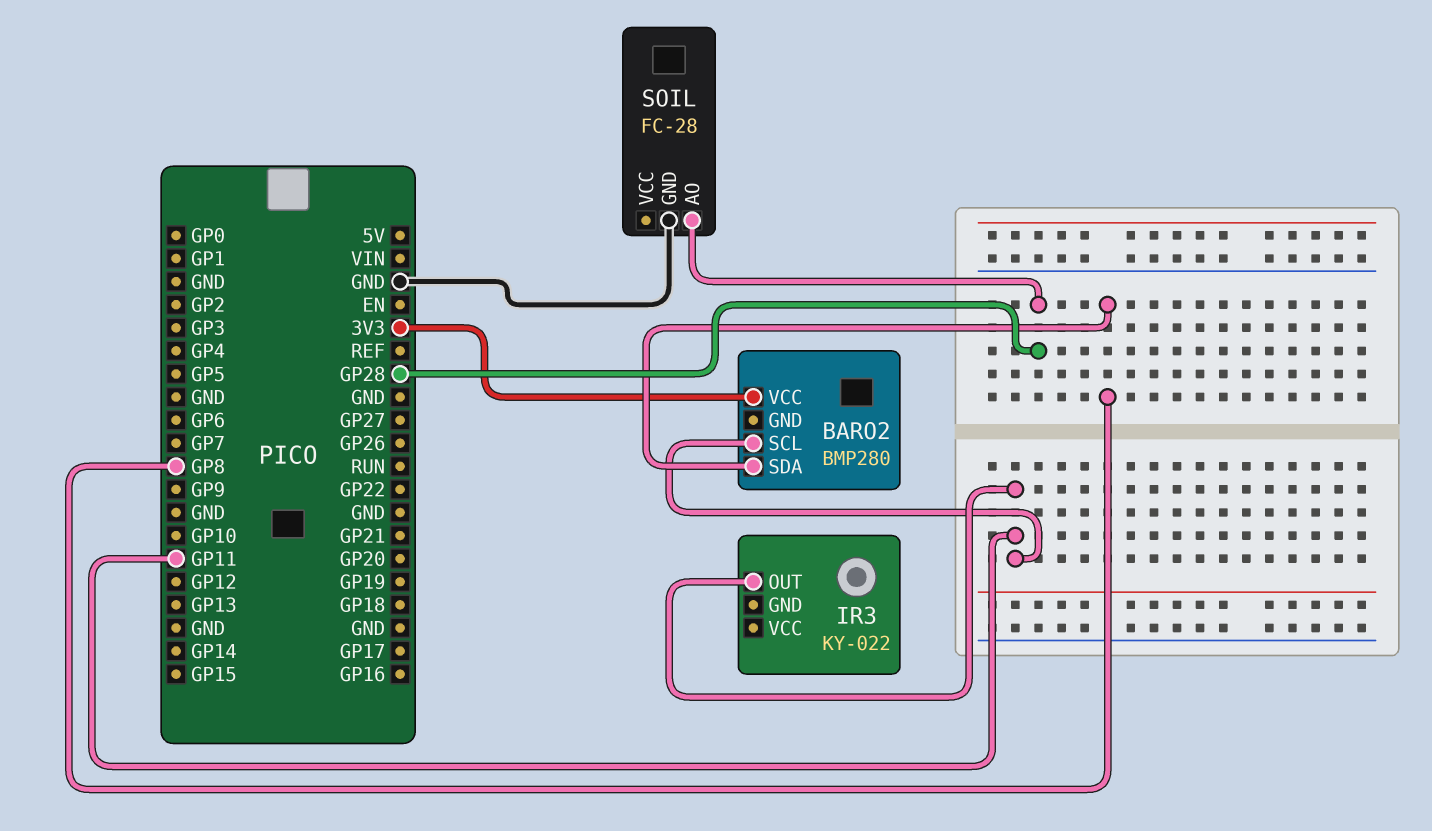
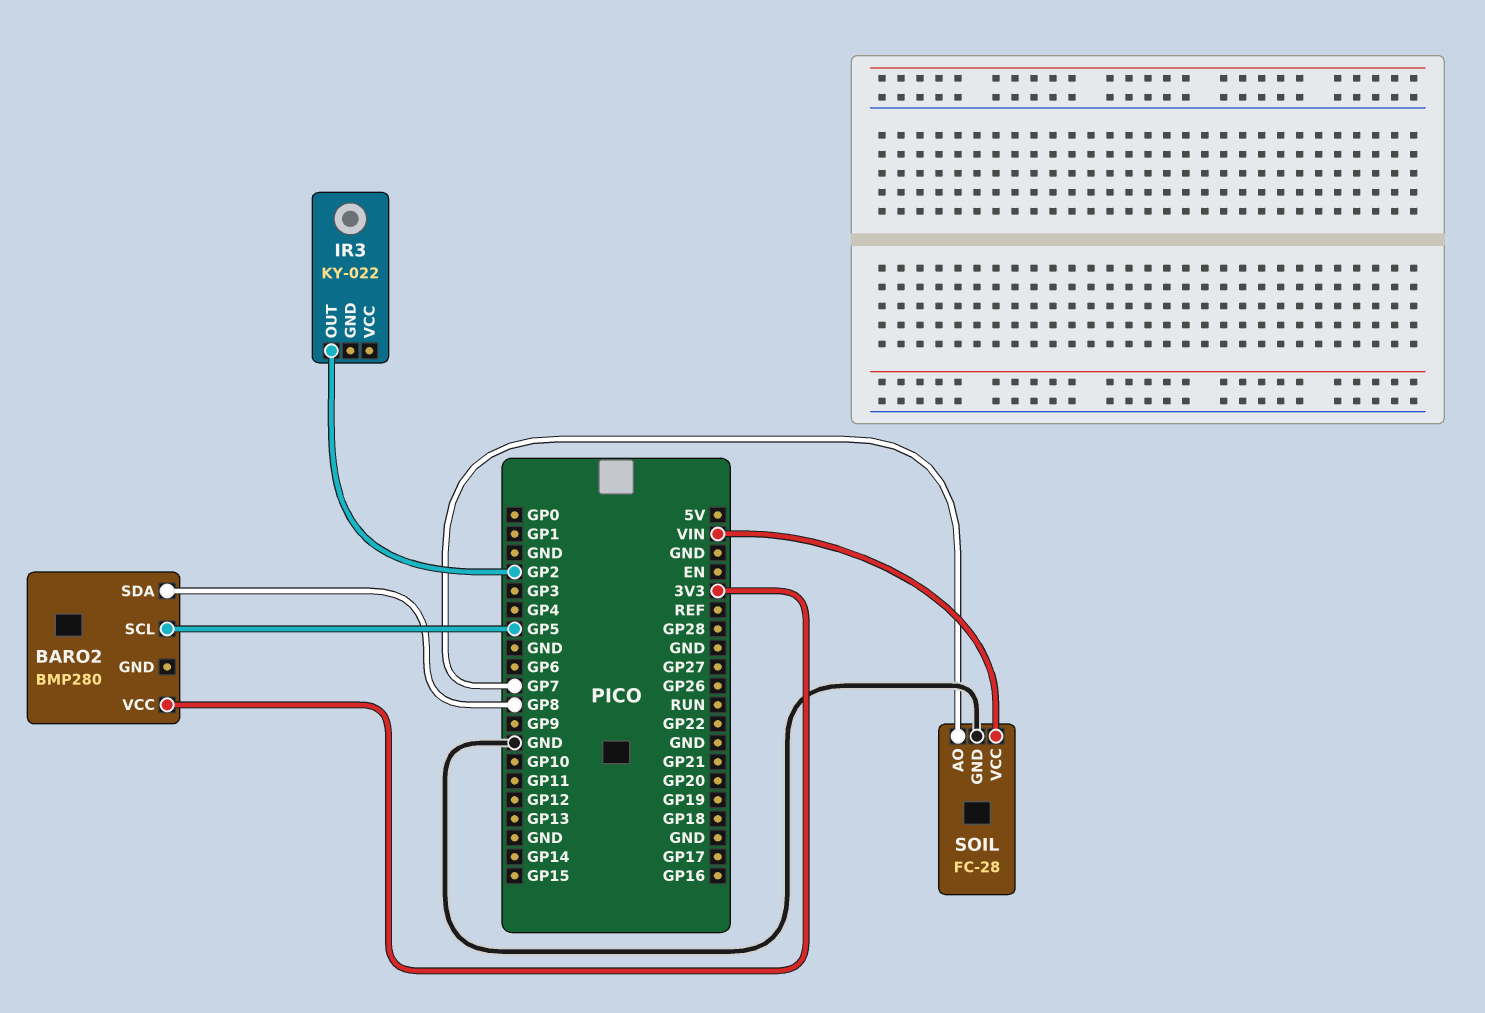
BARO2 pin SCL: GP11 -> GP5
IR3 pin OUT: GP11 -> GP2
SOIL pin AO: GP28 -> GP7
SOIL pin VCC: none -> VIN

